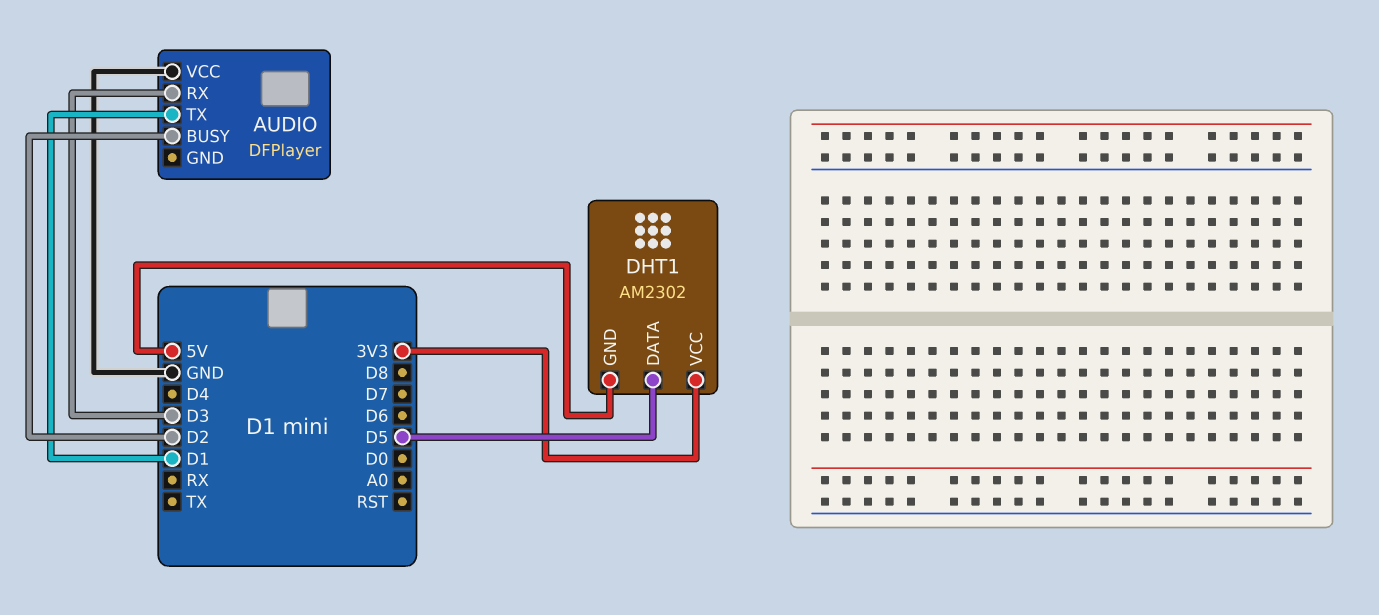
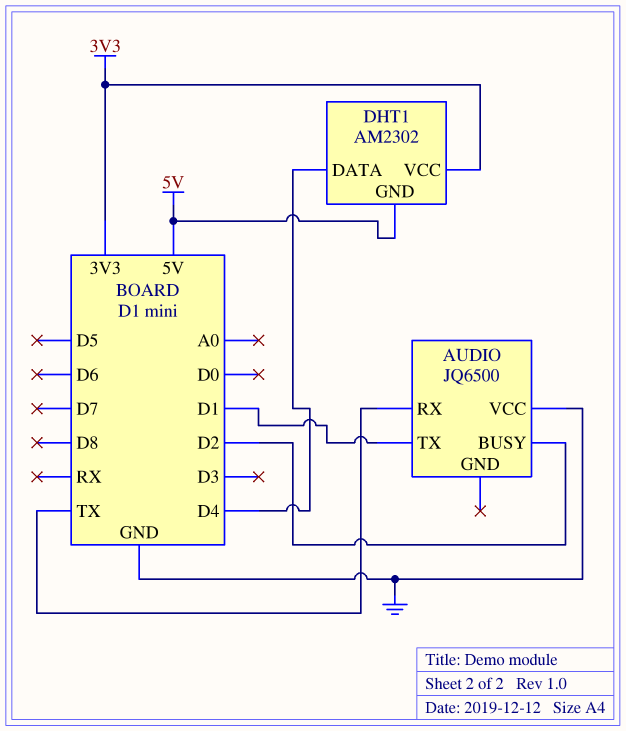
AUDIO: DFPlayer -> JQ6500
AUDIO pin RX: D3 -> TX
DHT1 pin DATA: D5 -> D4

